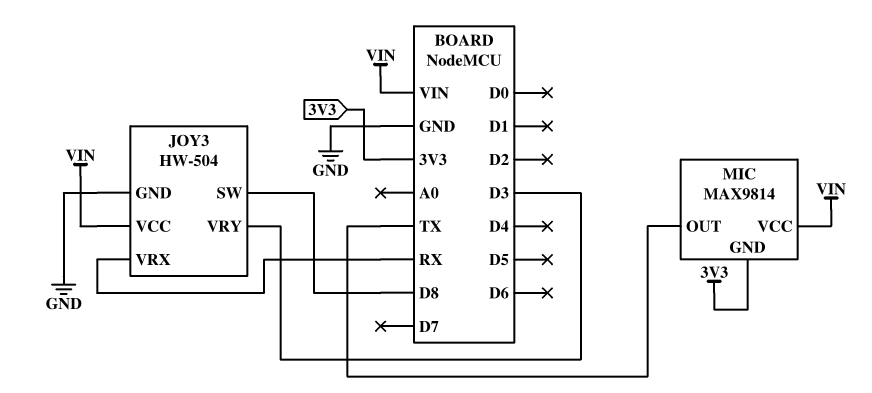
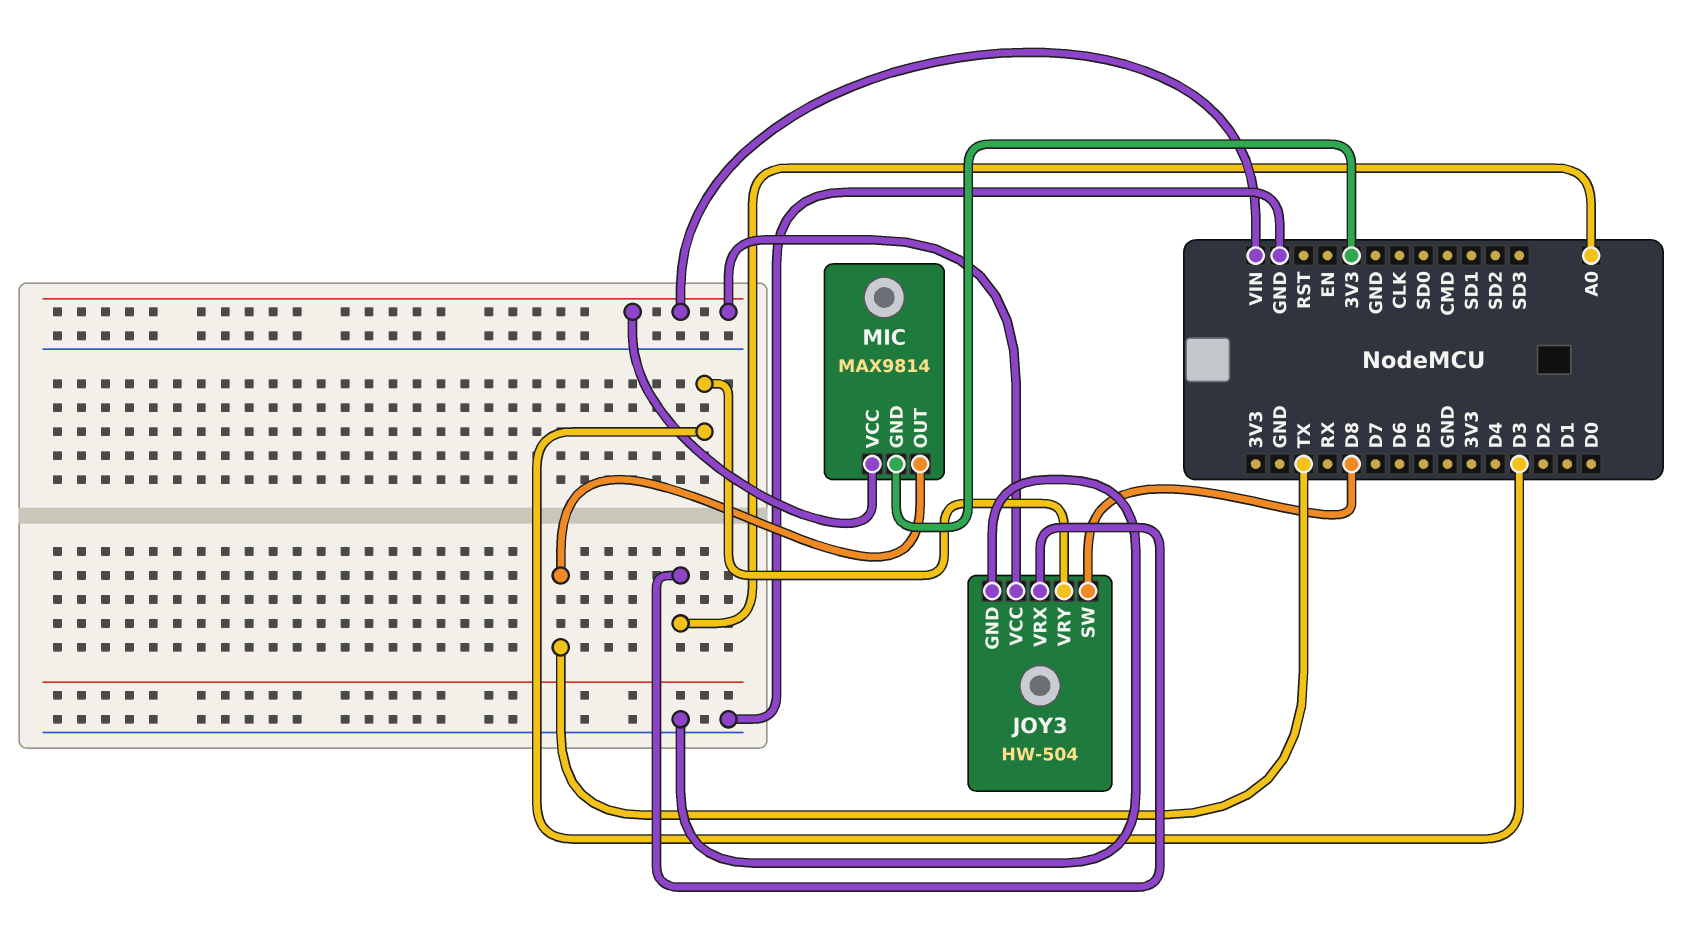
JOY3 pin VRX: RX -> A0

